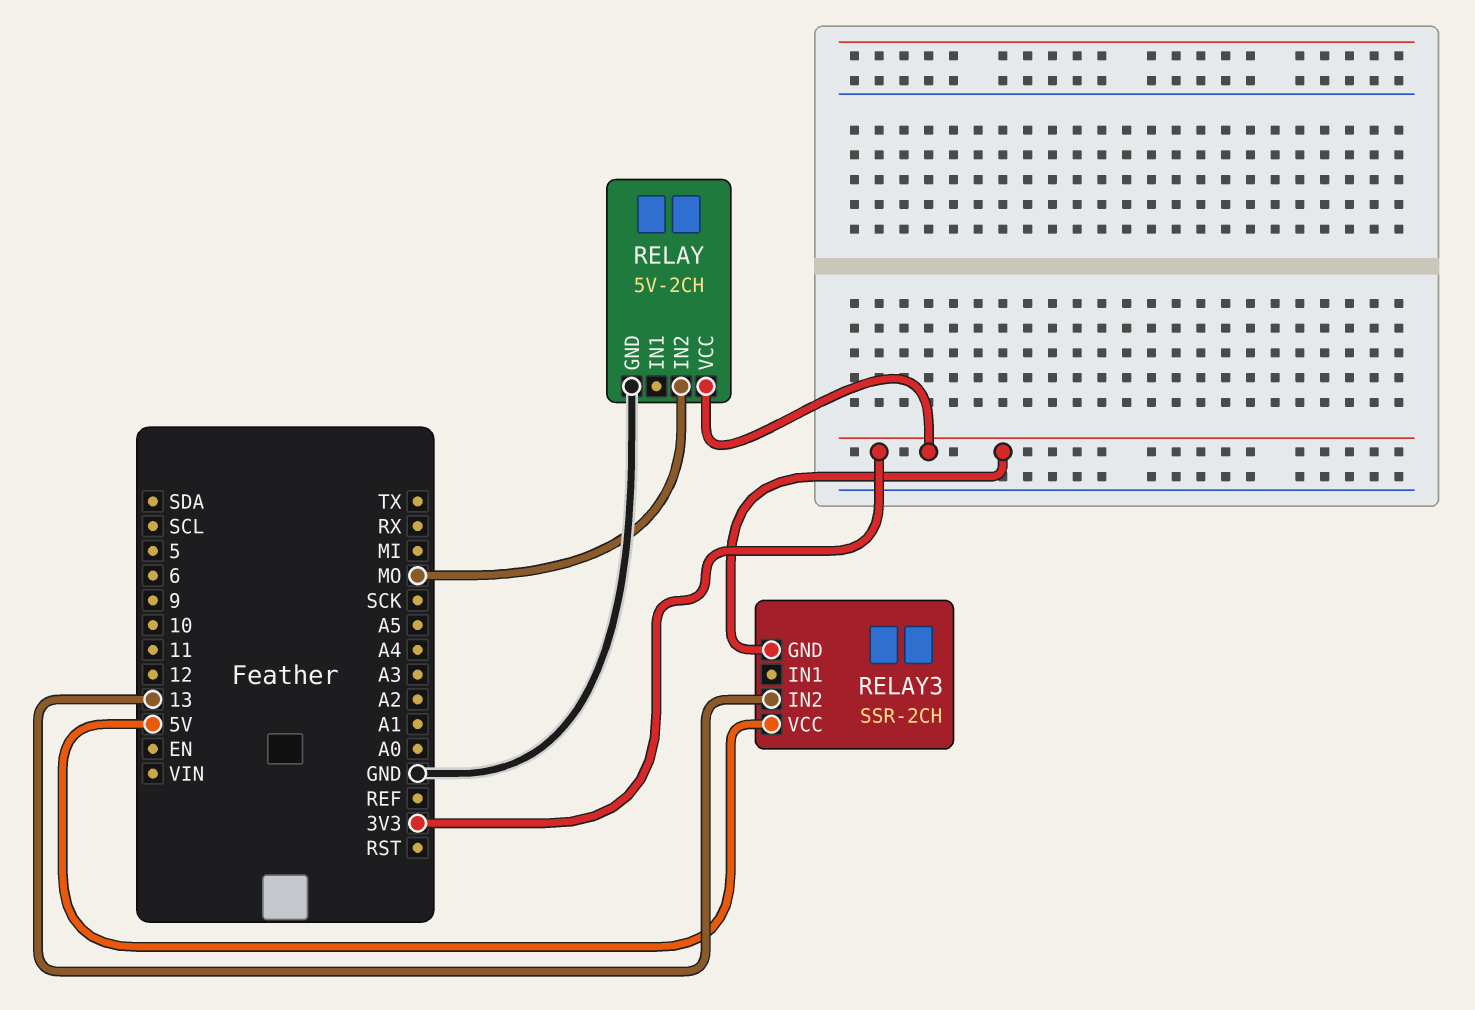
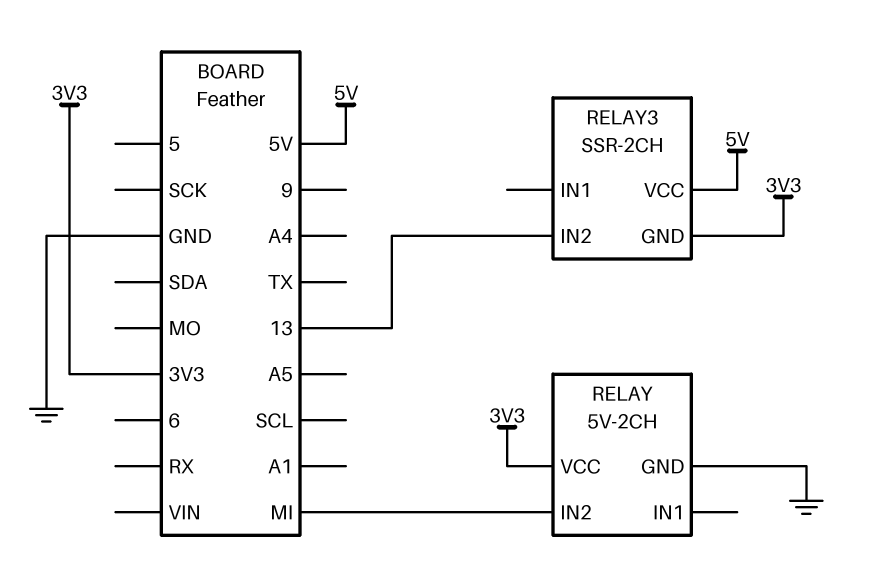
RELAY pin IN2: MO -> MI

